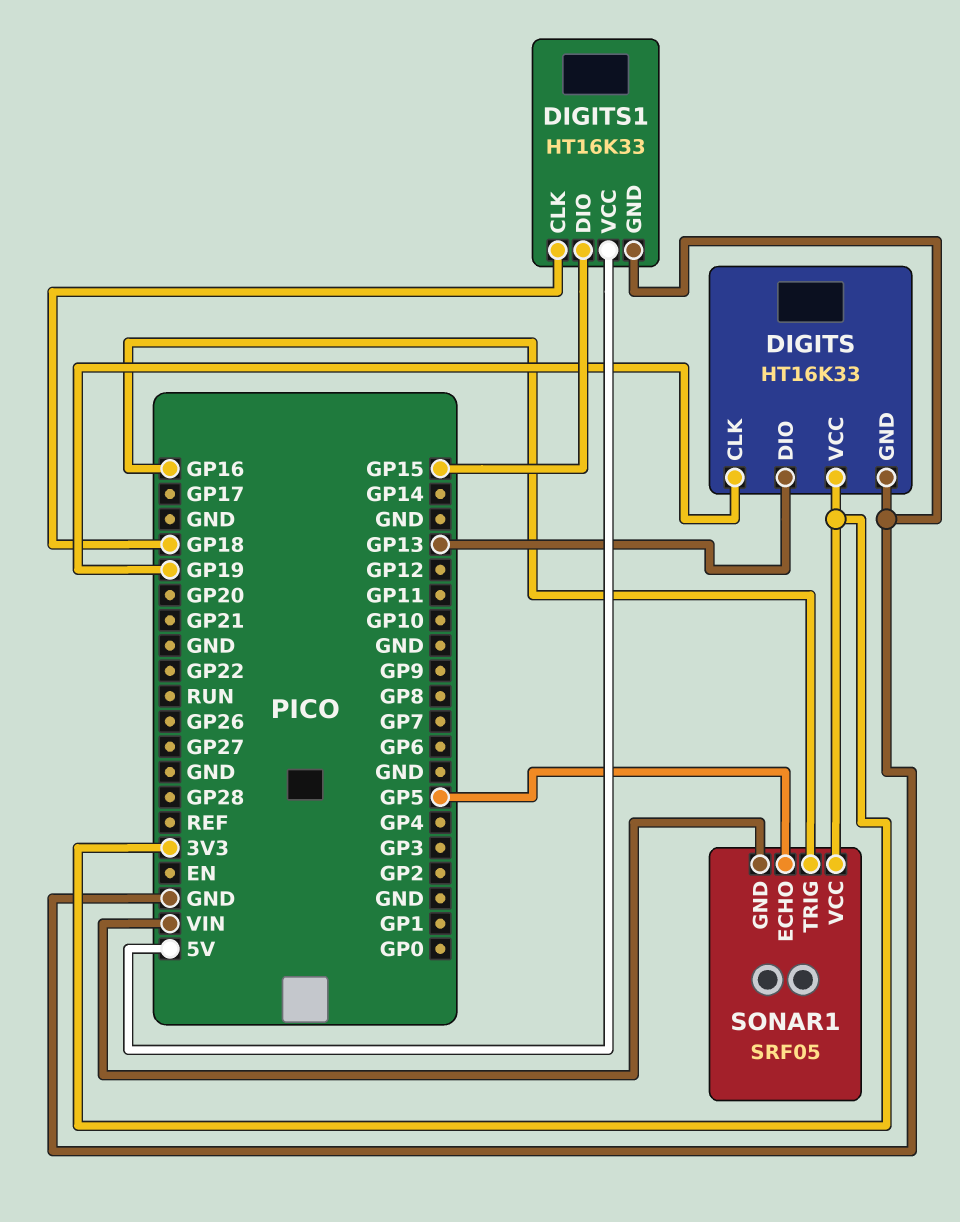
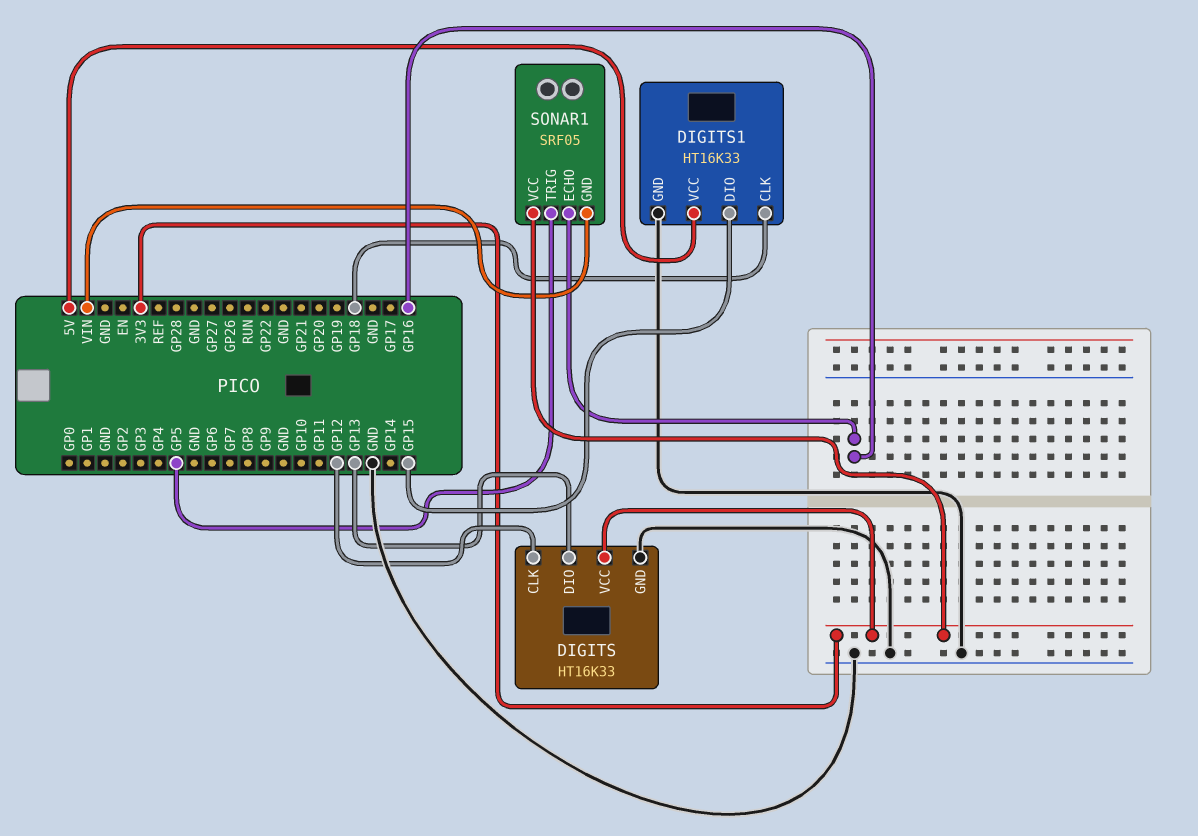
DIGITS pin CLK: GP19 -> GP12
SONAR1 pin ECHO: GP5 -> GP16
SONAR1 pin TRIG: GP16 -> GP5

